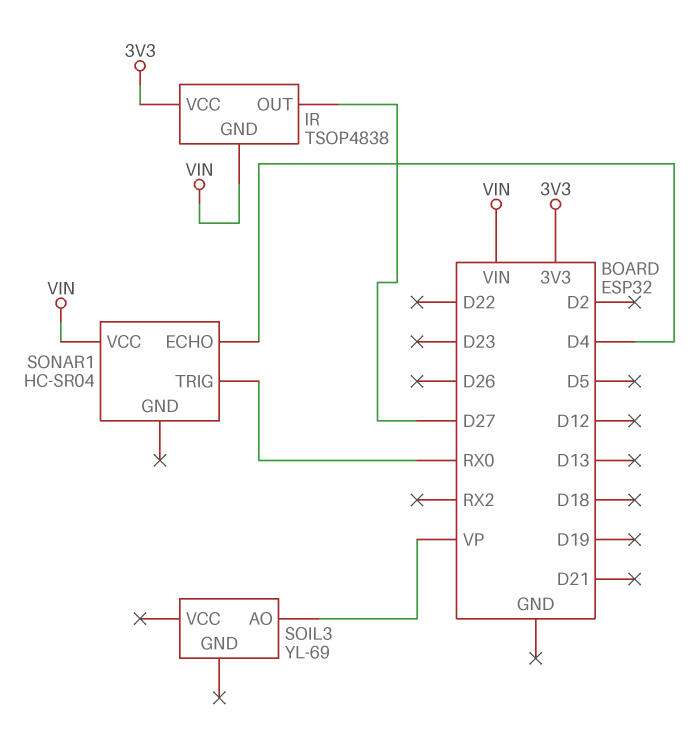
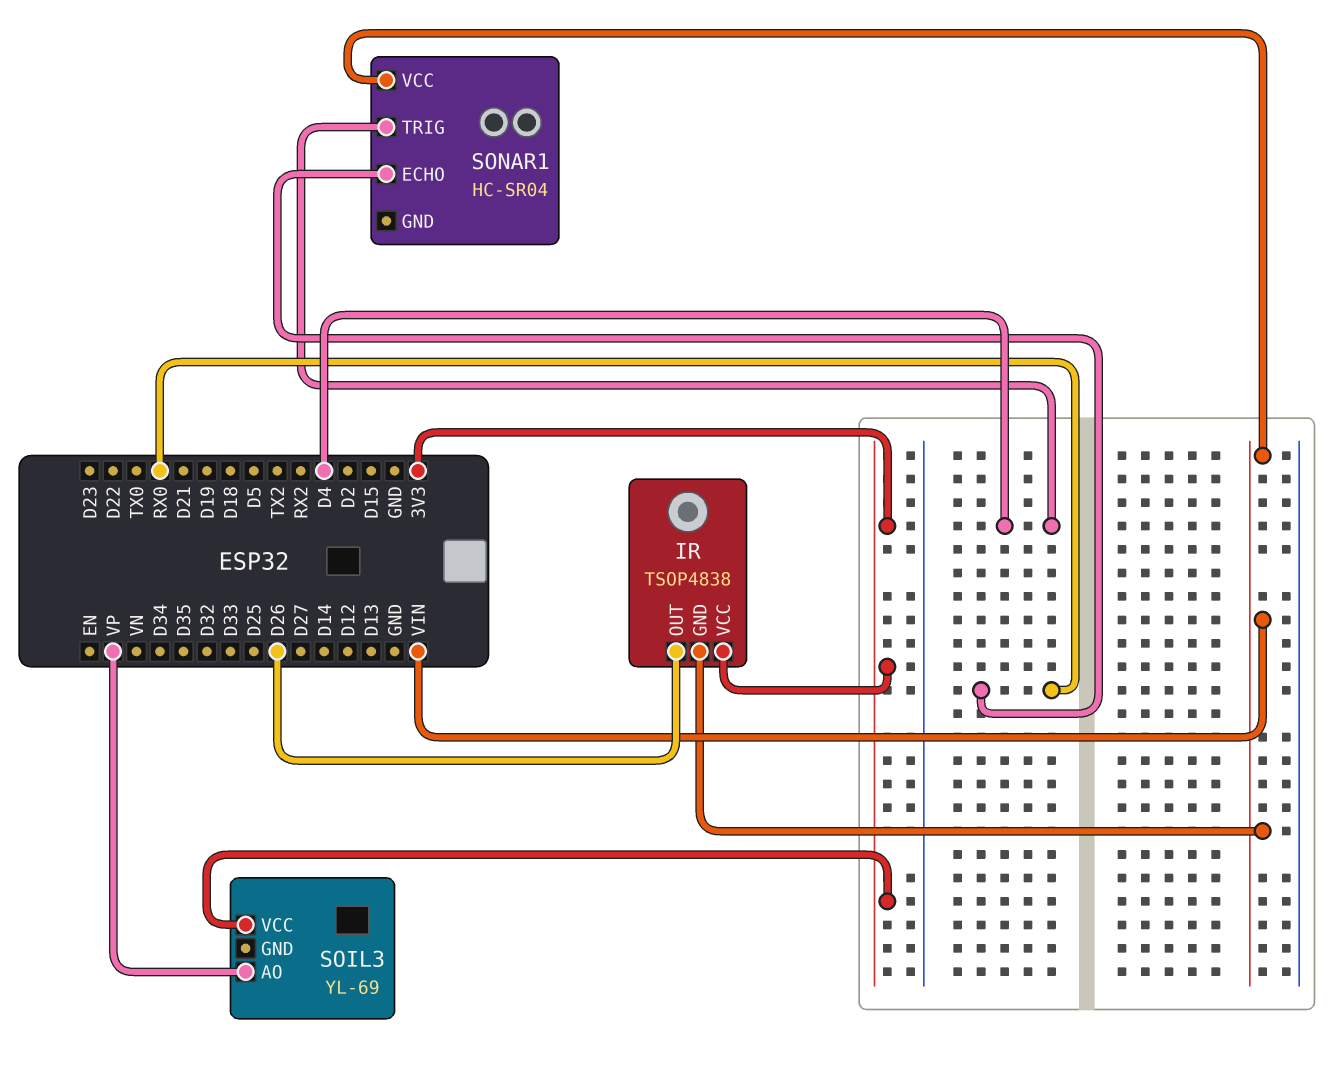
IR pin OUT: D27 -> D26
SOIL3 pin VCC: none -> 3V3
SONAR1 pin ECHO: D4 -> RX0
SONAR1 pin TRIG: RX0 -> D4

